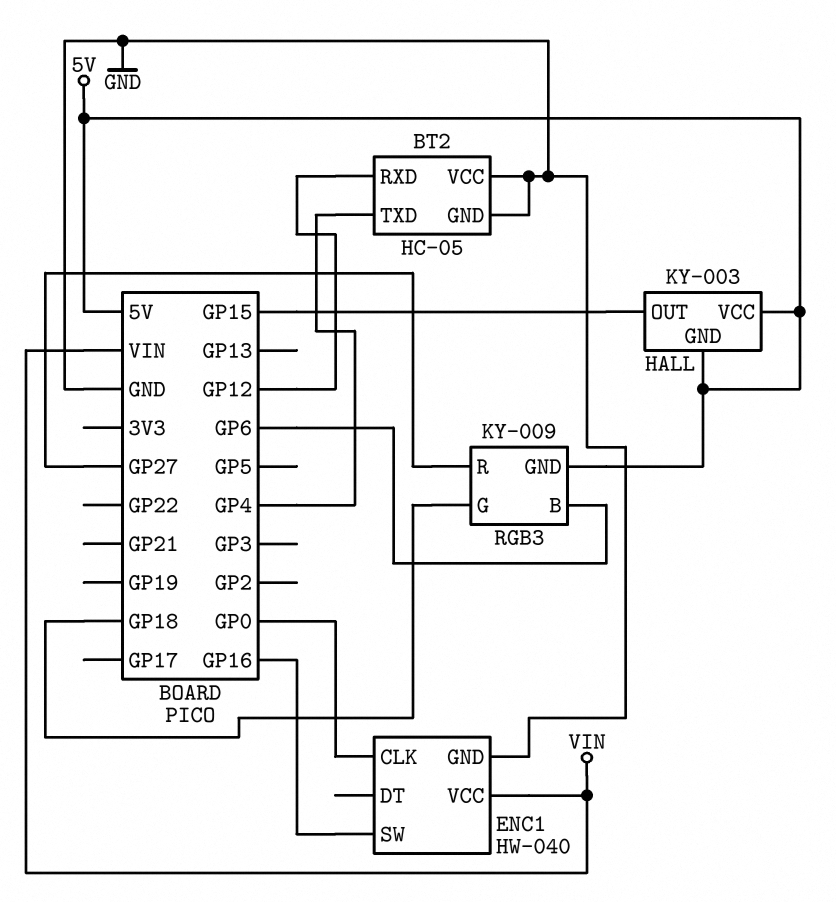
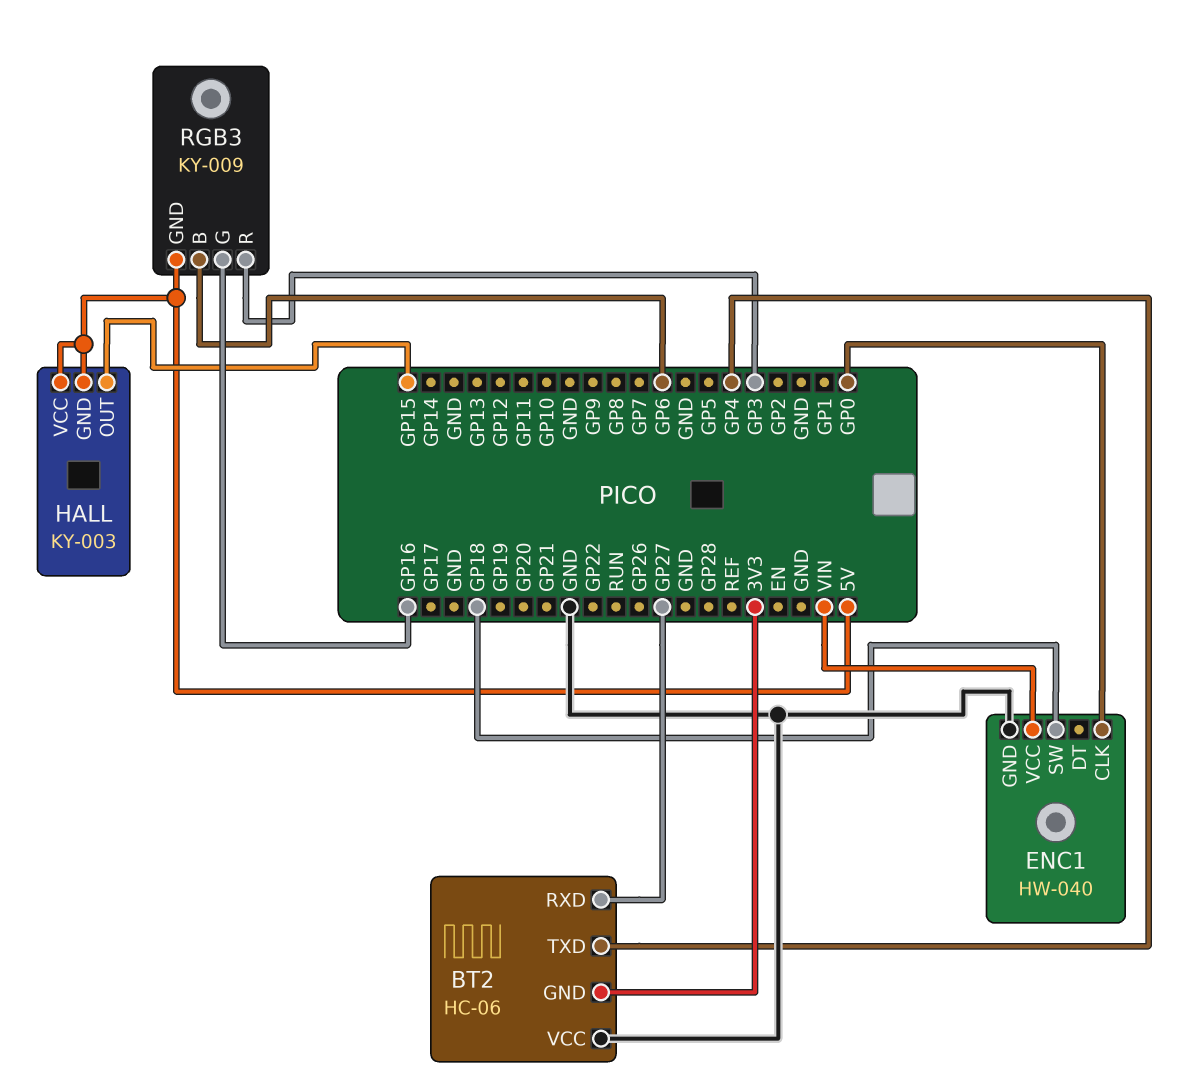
BT2: HC-05 -> HC-06
BT2 pin GND: GND -> 3V3
BT2 pin RXD: GP12 -> GP27
ENC1 pin SW: GP16 -> GP18
RGB3 pin G: GP18 -> GP16
RGB3 pin R: GP27 -> GP3

